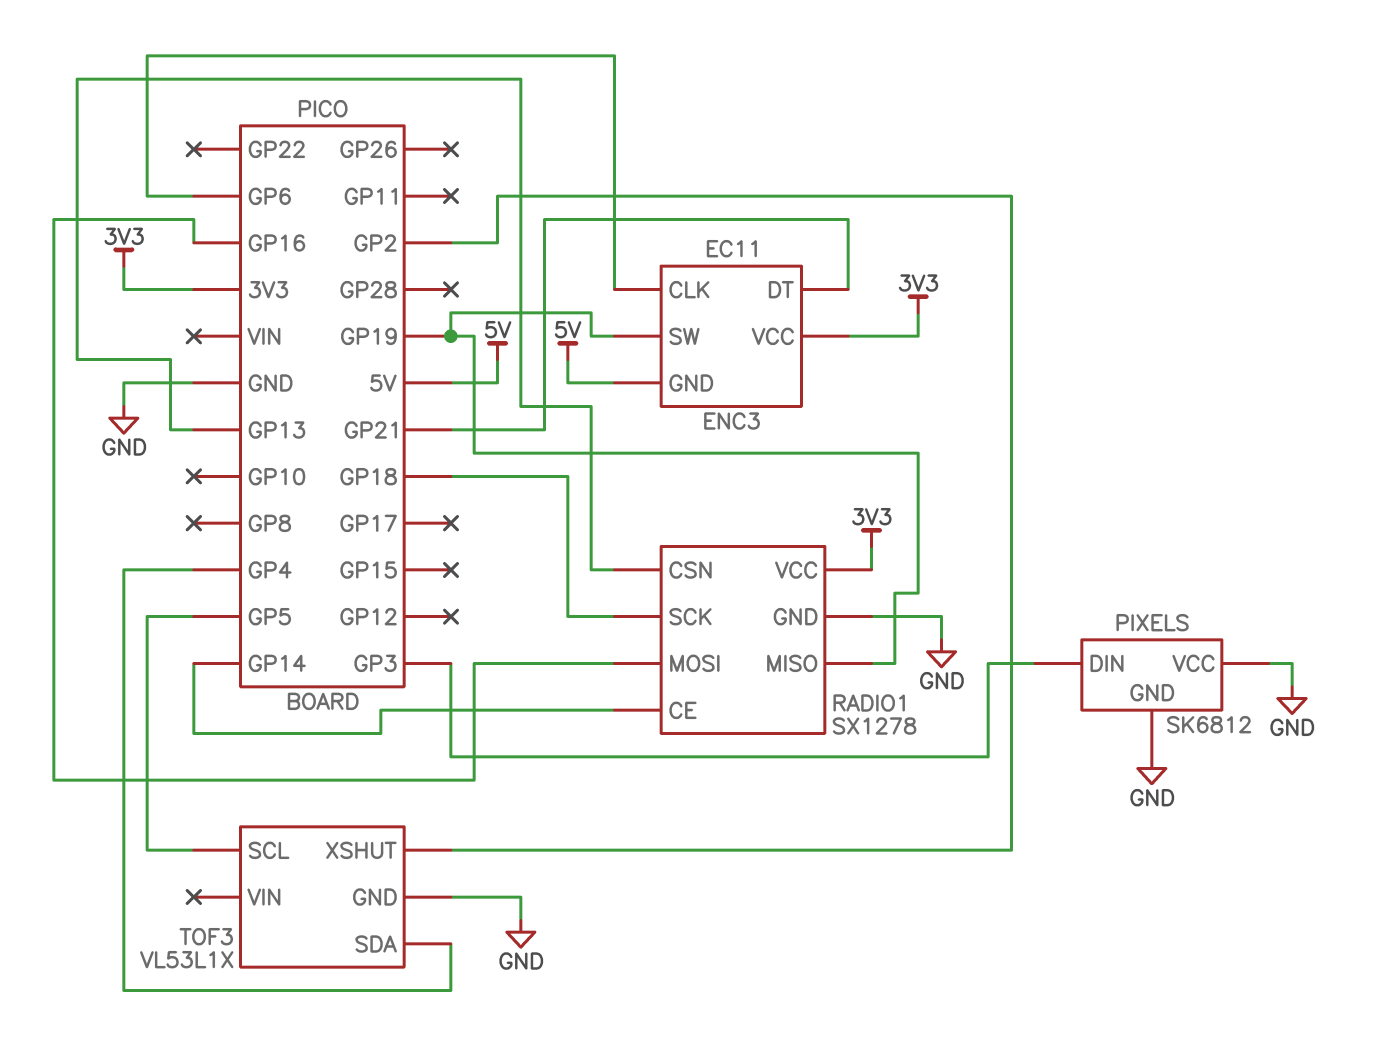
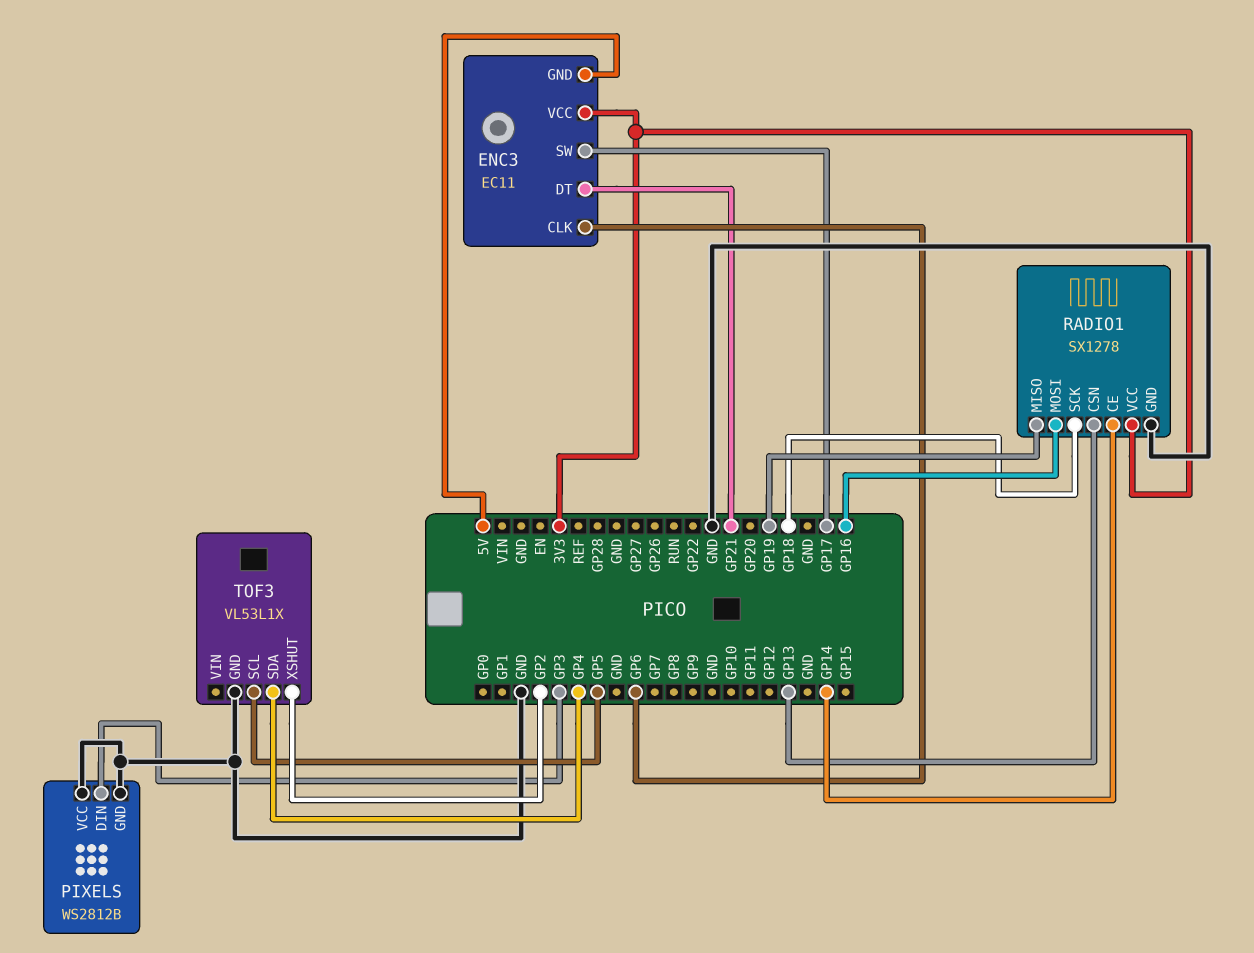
ENC3 pin SW: GP19 -> GP17
PIXELS: SK6812 -> WS2812B

